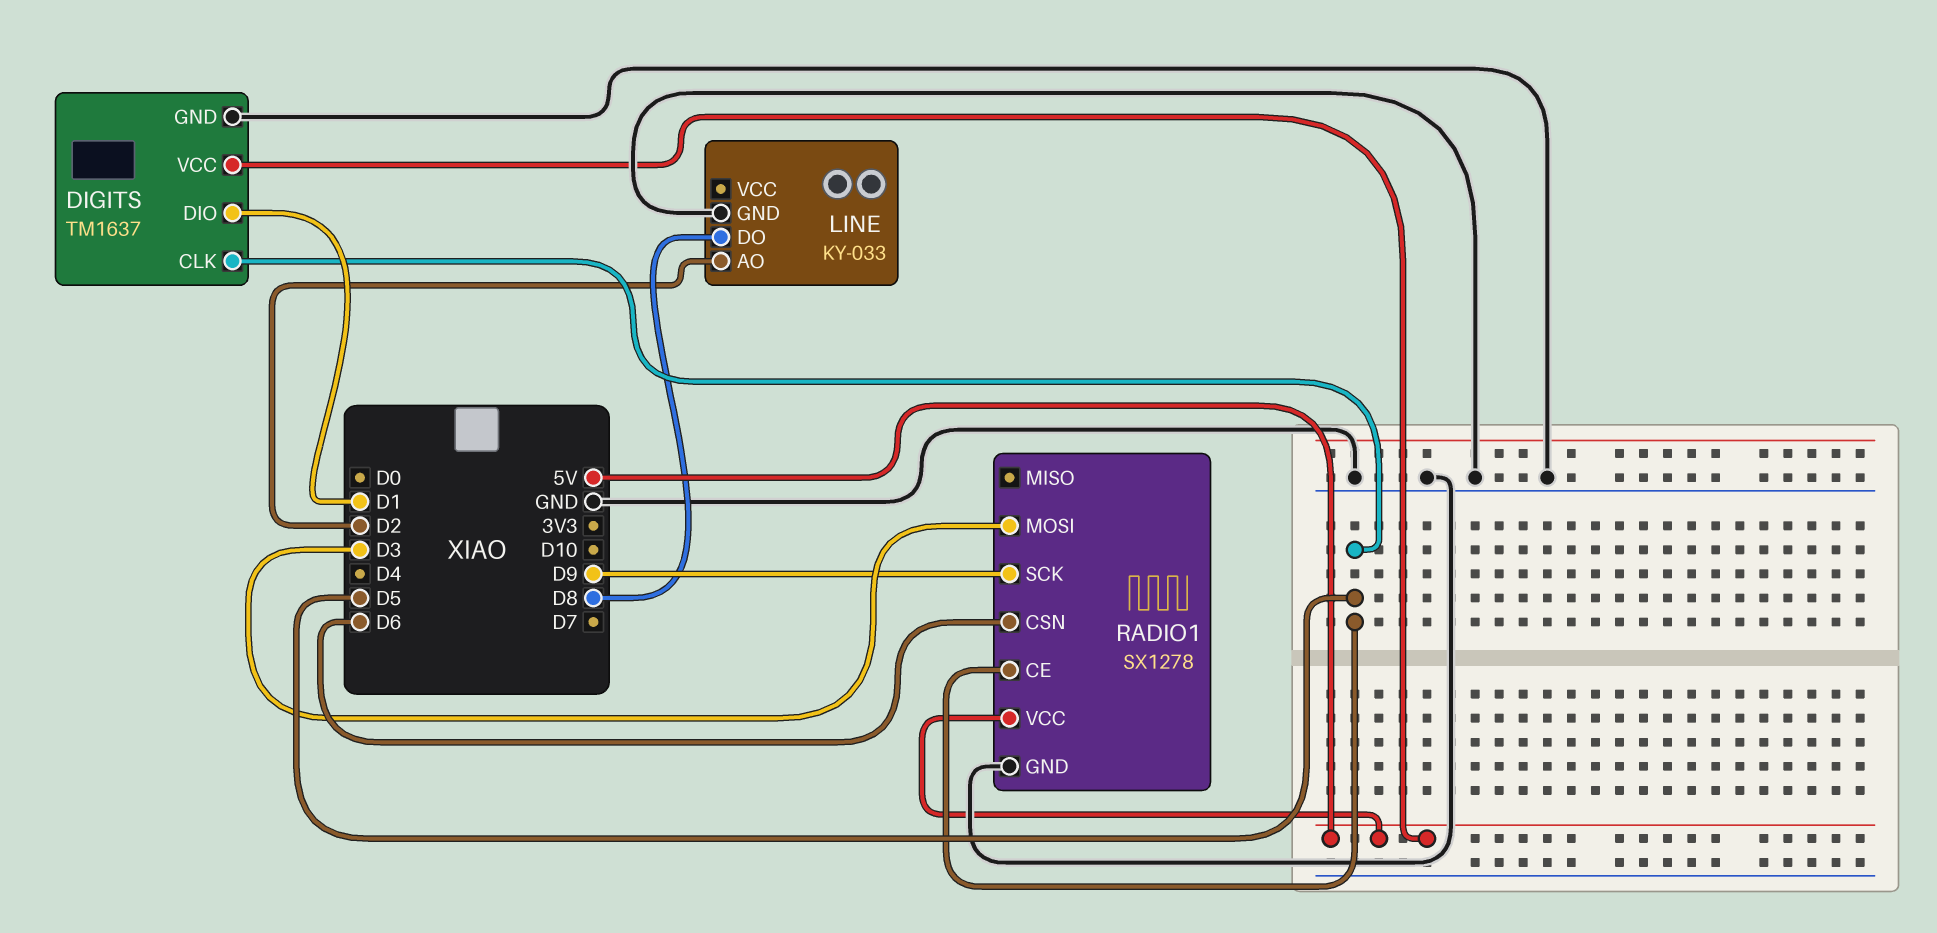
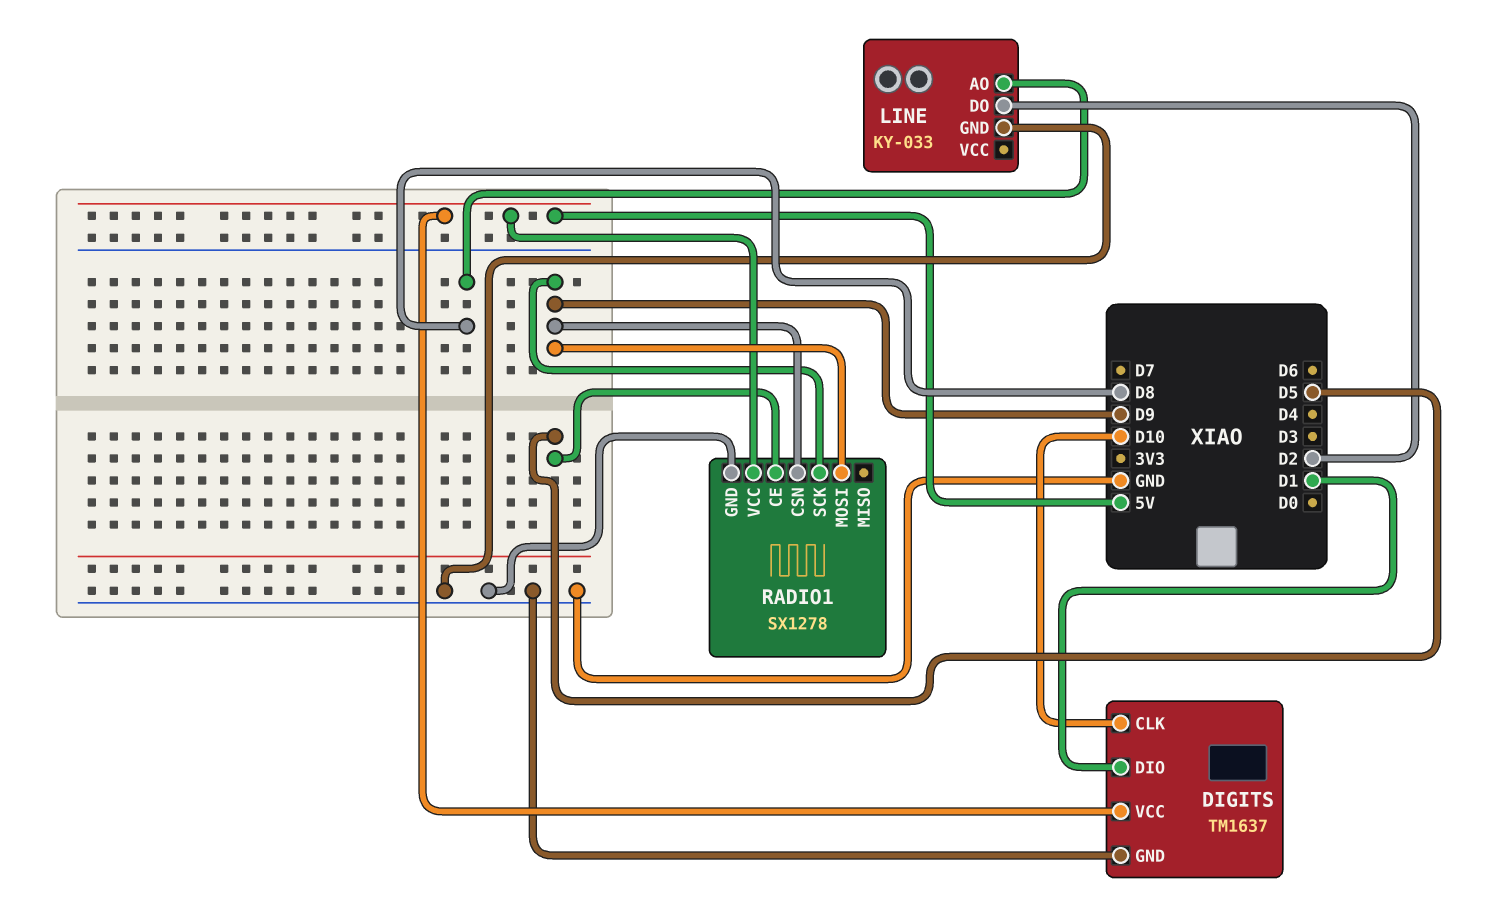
DIGITS pin CLK: D5 -> D10
LINE pin AO: D2 -> D8
LINE pin DO: D8 -> D2
RADIO1 pin CSN: D6 -> D9
RADIO1 pin MOSI: D3 -> D9

